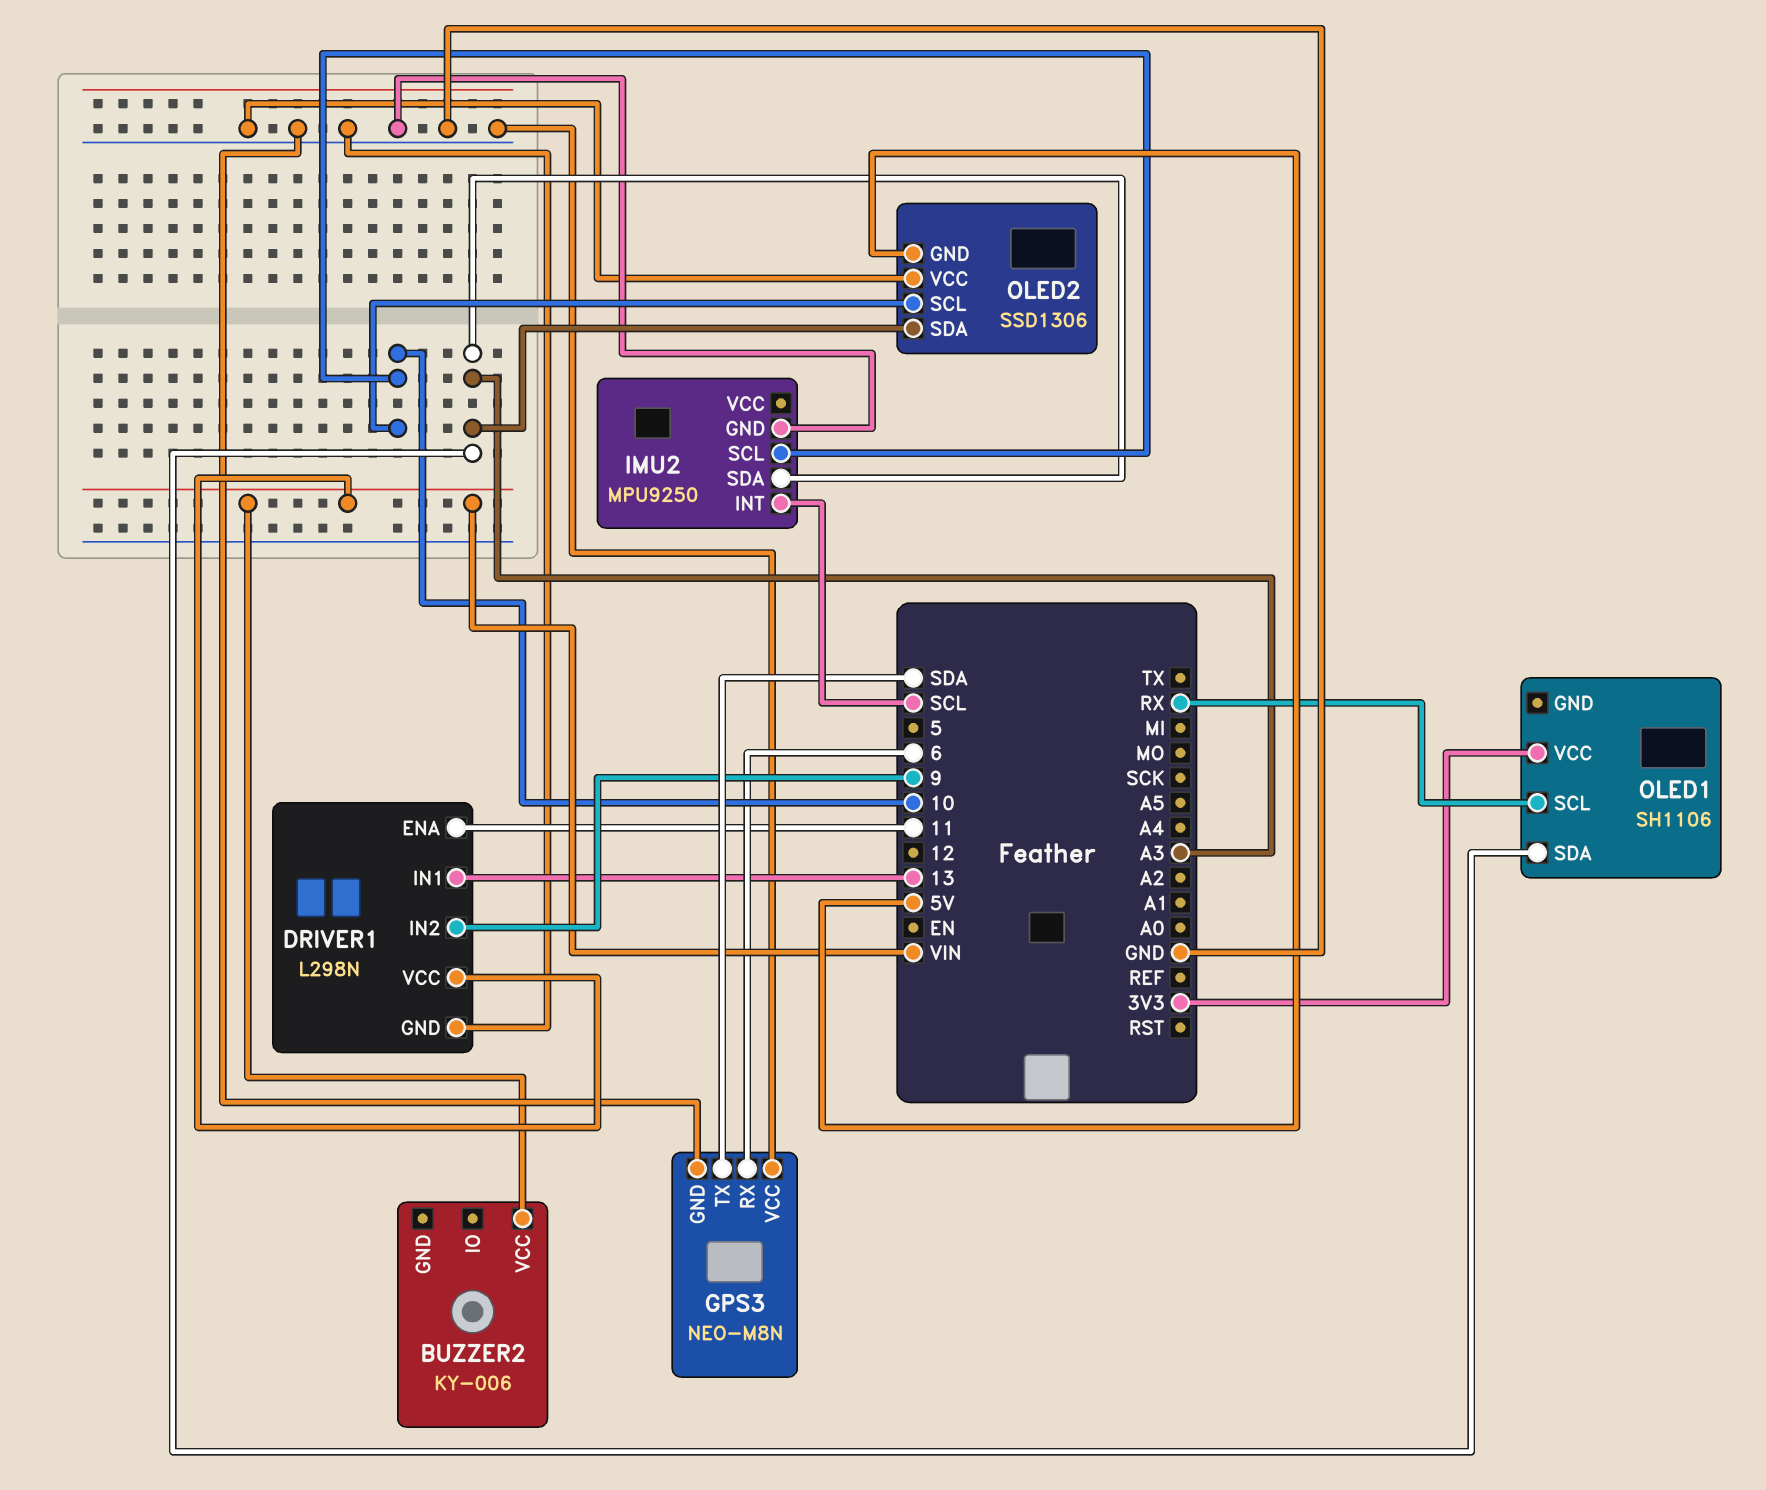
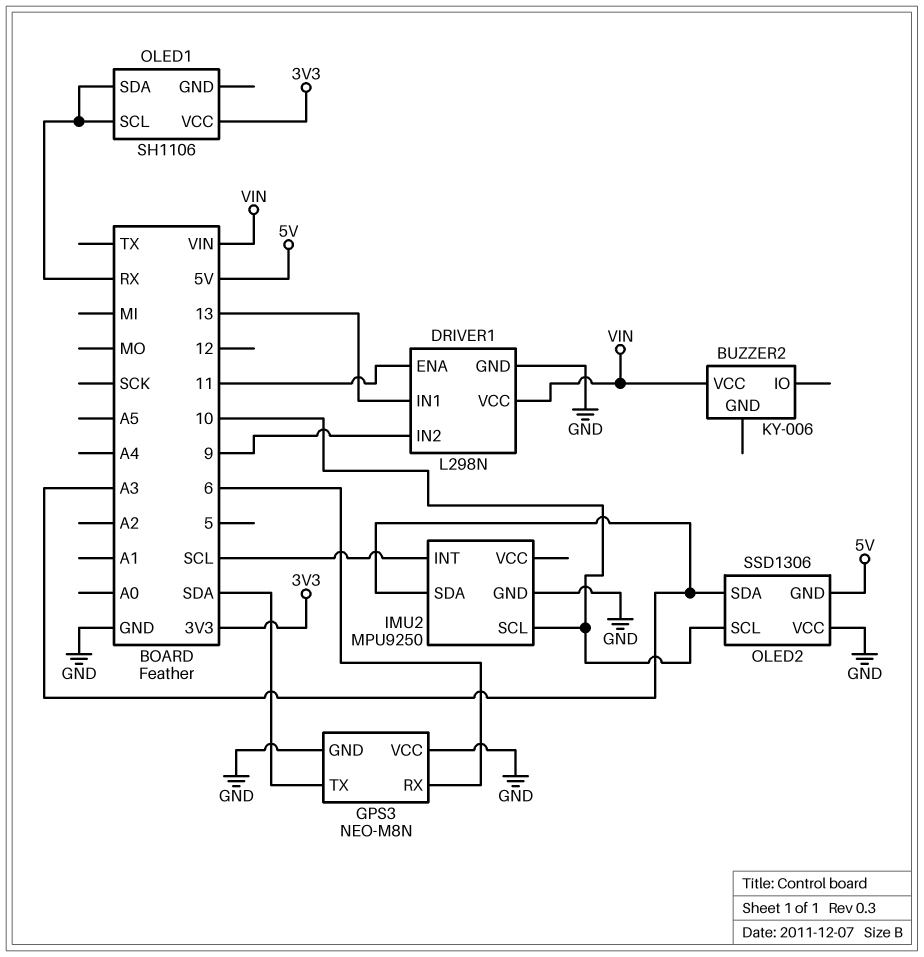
OLED1 pin SDA: A3 -> RX

